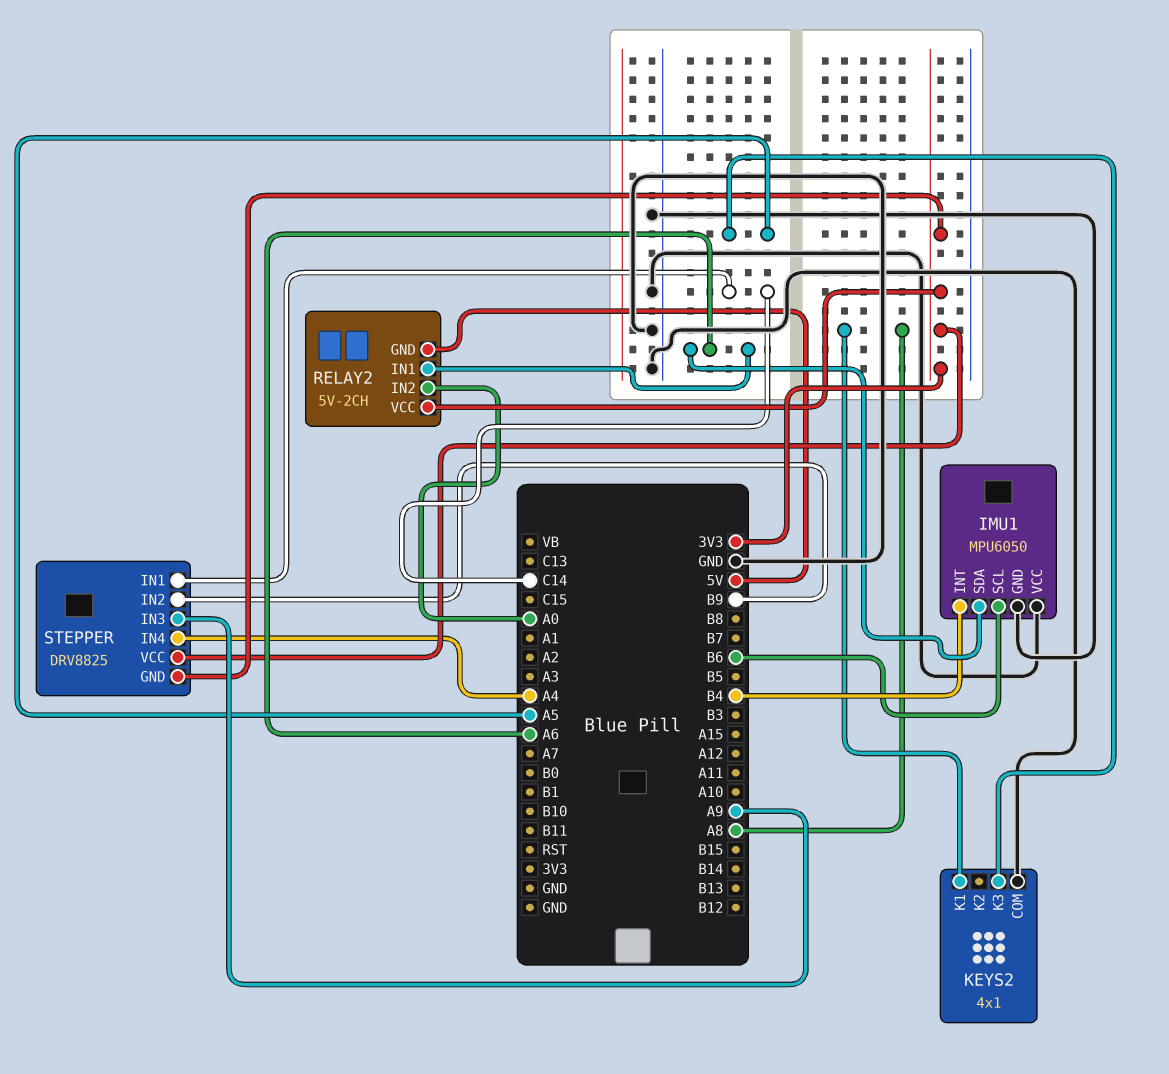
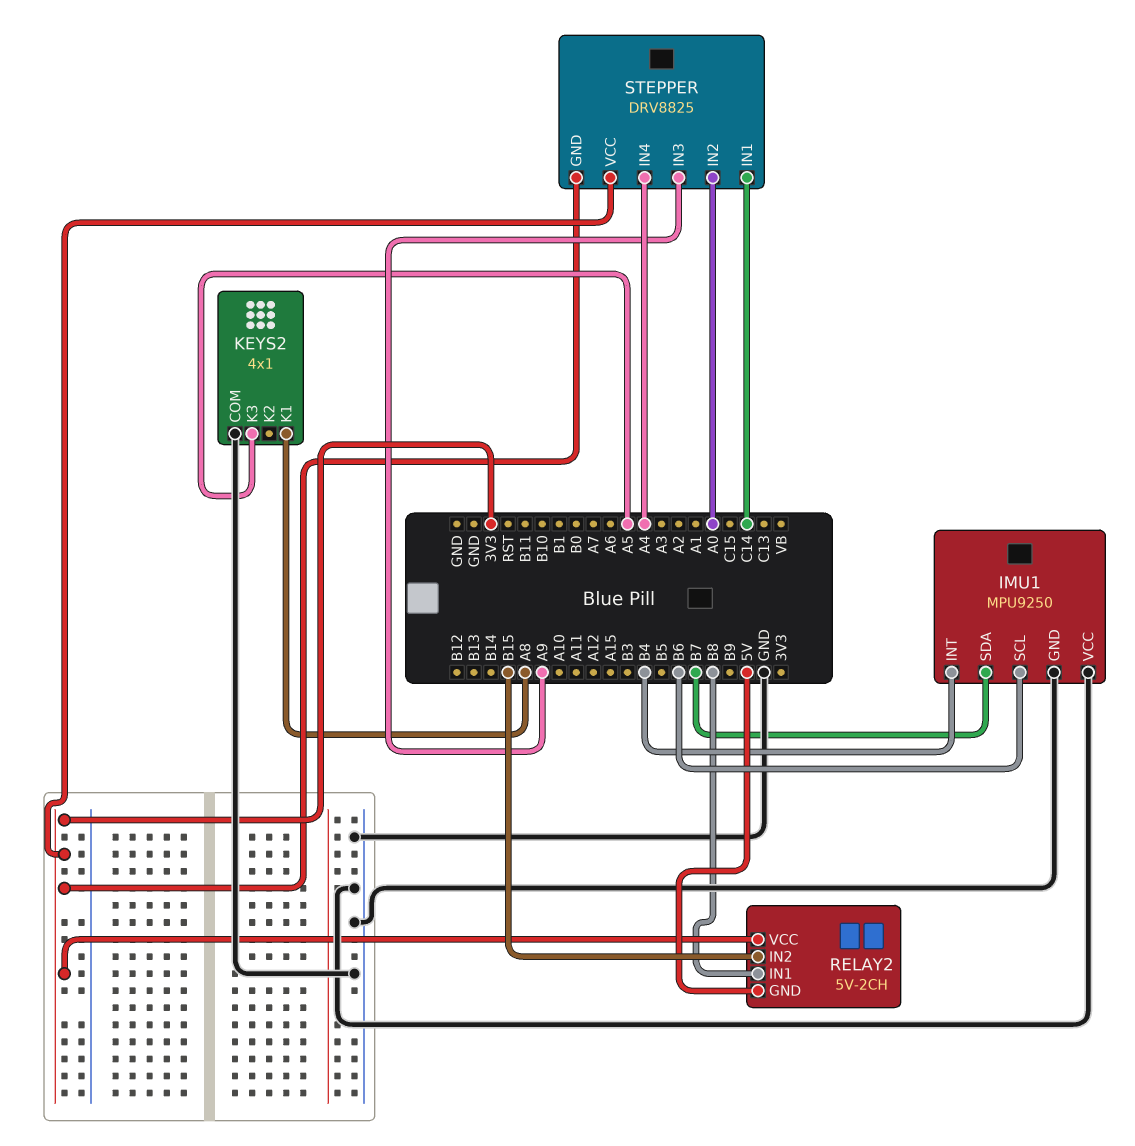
IMU1: MPU6050 -> MPU9250
IMU1 pin SDA: A6 -> B7
RELAY2 pin IN1: A6 -> B8
RELAY2 pin IN2: A0 -> B15
STEPPER pin IN2: B9 -> A0

